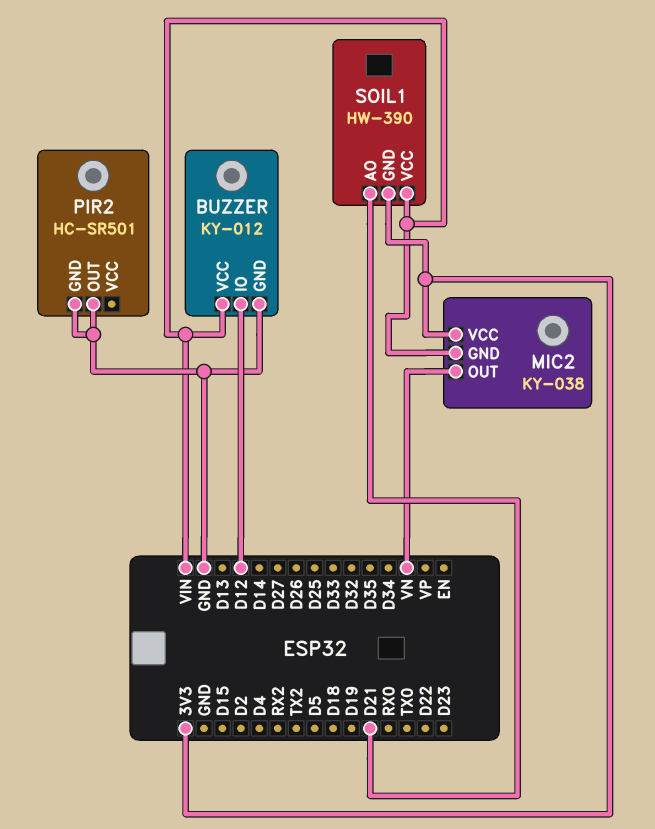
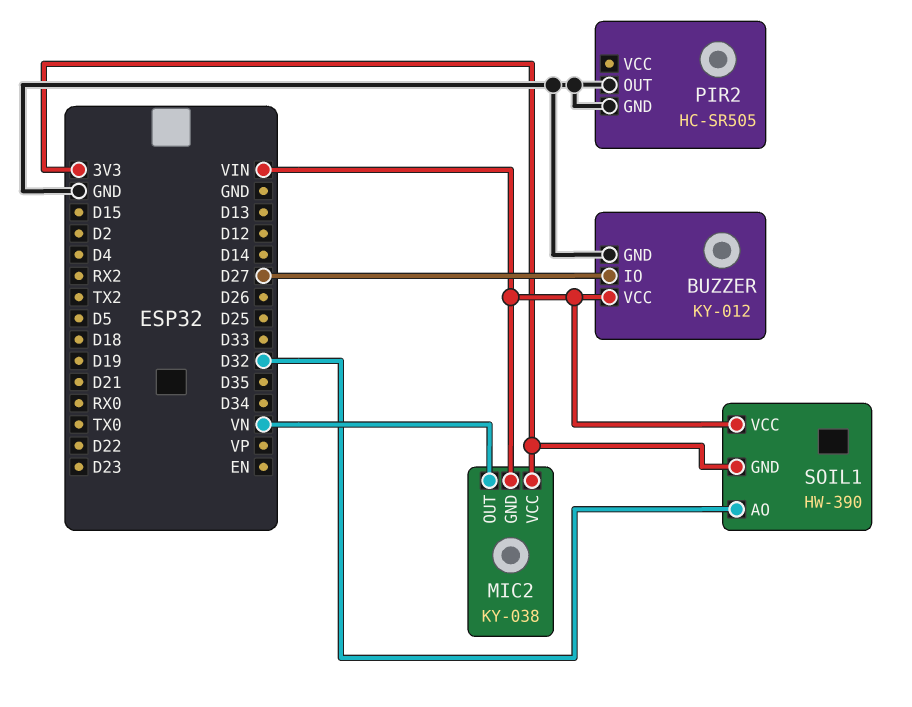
BUZZER pin IO: D12 -> D27
PIR2: HC-SR501 -> HC-SR505
SOIL1 pin AO: D21 -> D32

